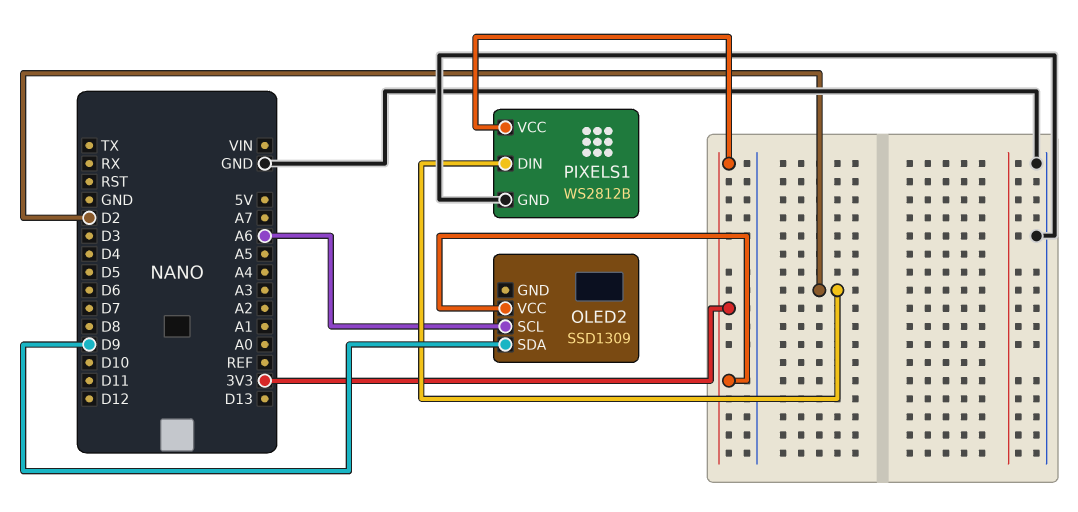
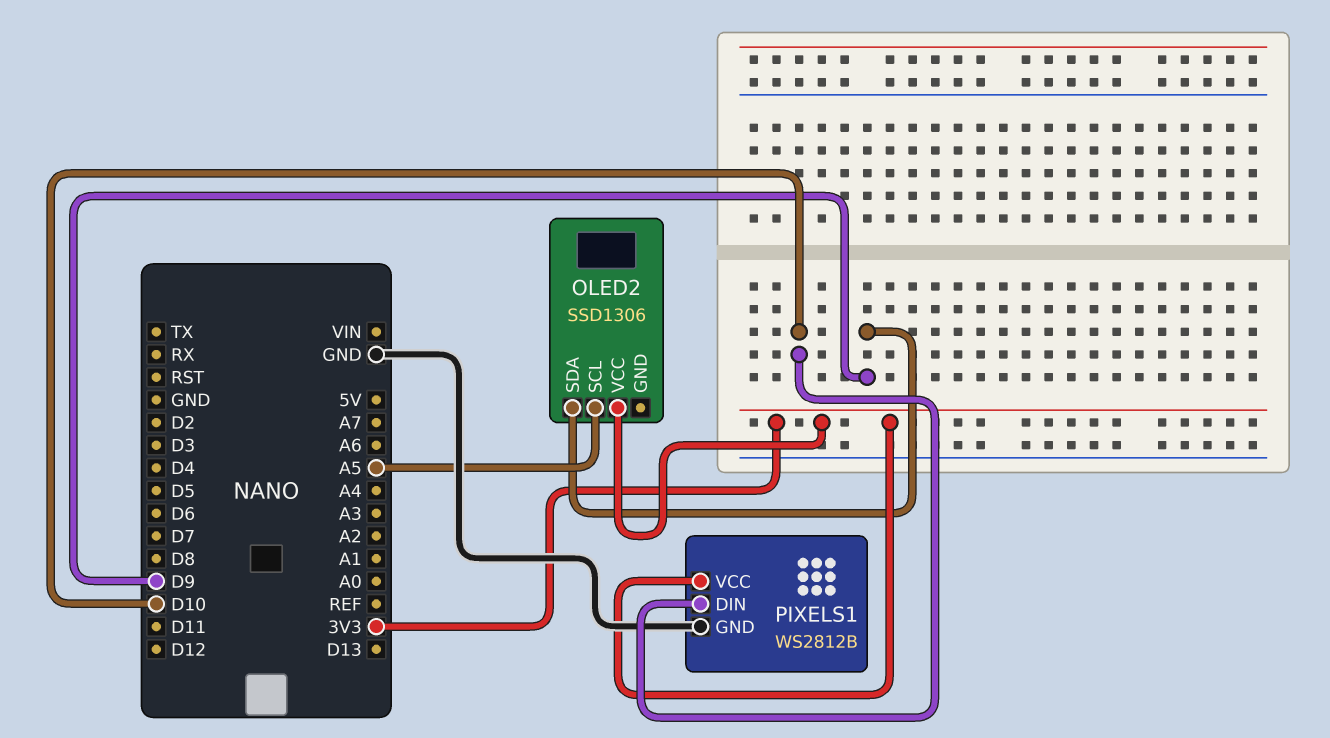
OLED2: SSD1309 -> SSD1306
OLED2 pin SCL: A6 -> A5
PIXELS1 pin DIN: D2 -> D10

